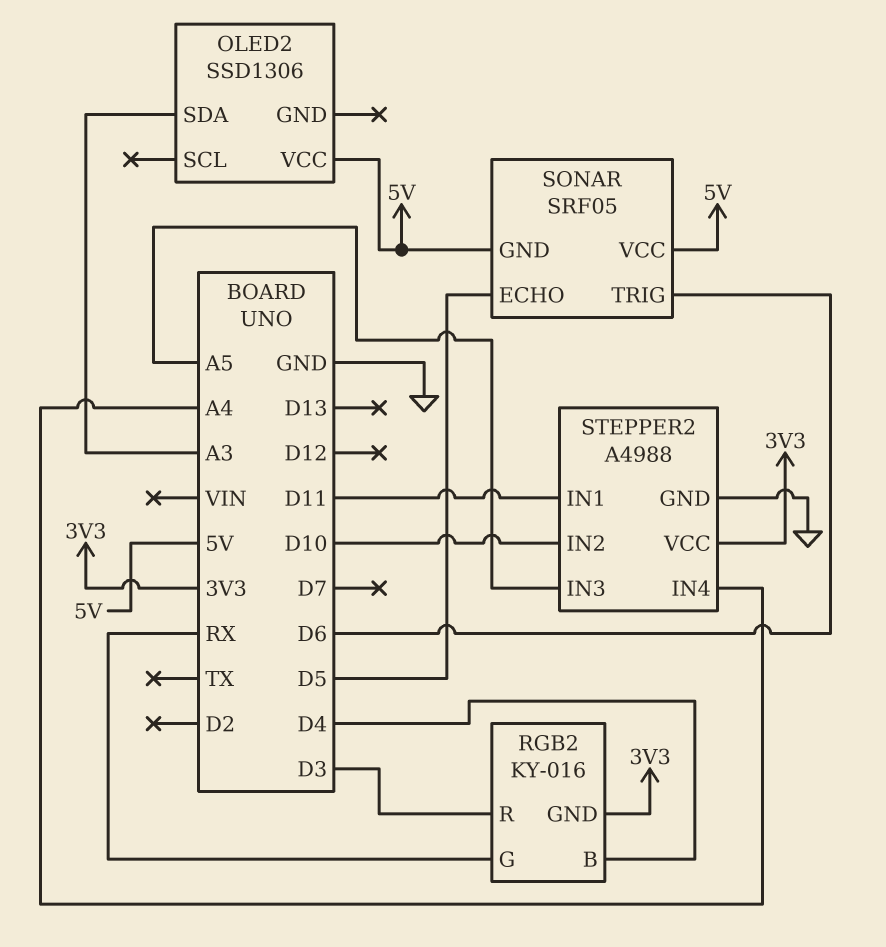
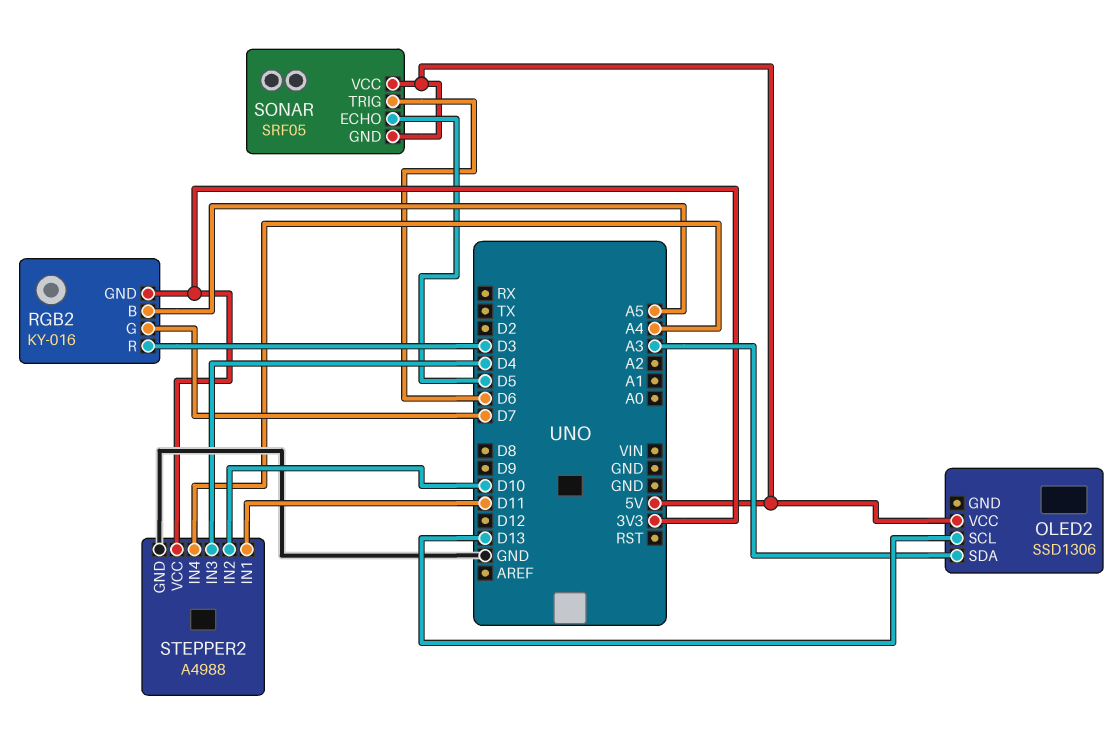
OLED2 pin SCL: none -> D13
RGB2 pin B: D4 -> A5
RGB2 pin G: RX -> D7
STEPPER2 pin IN3: A5 -> D4

